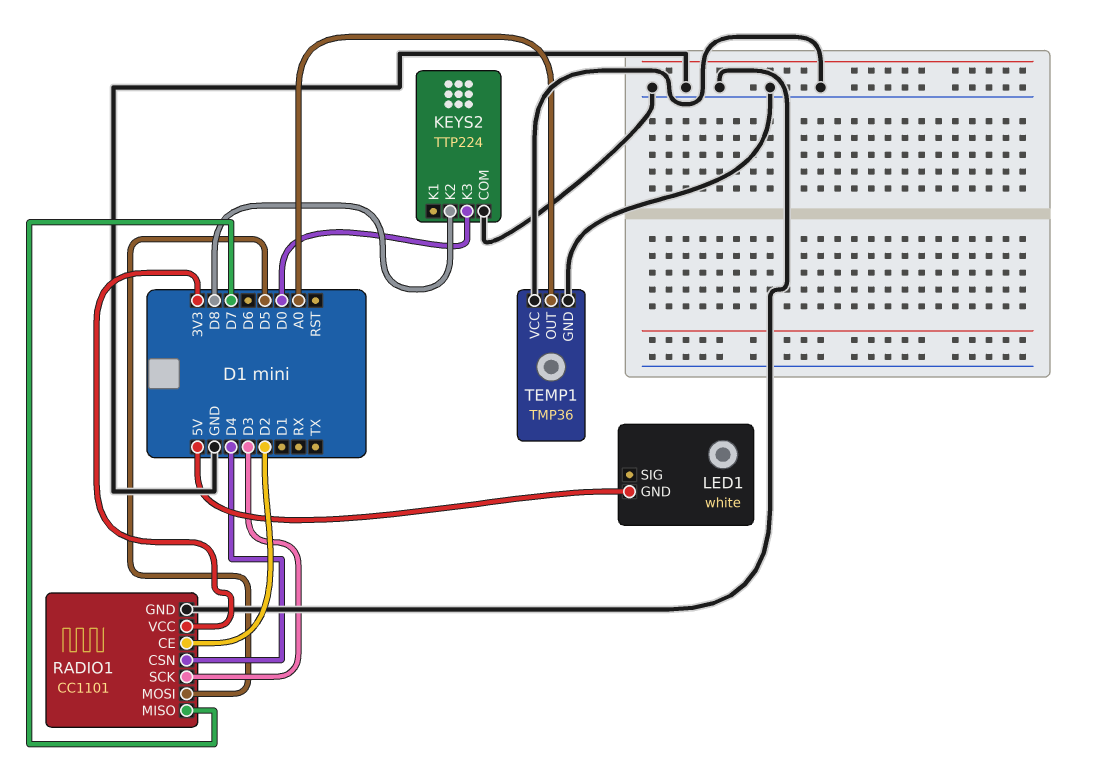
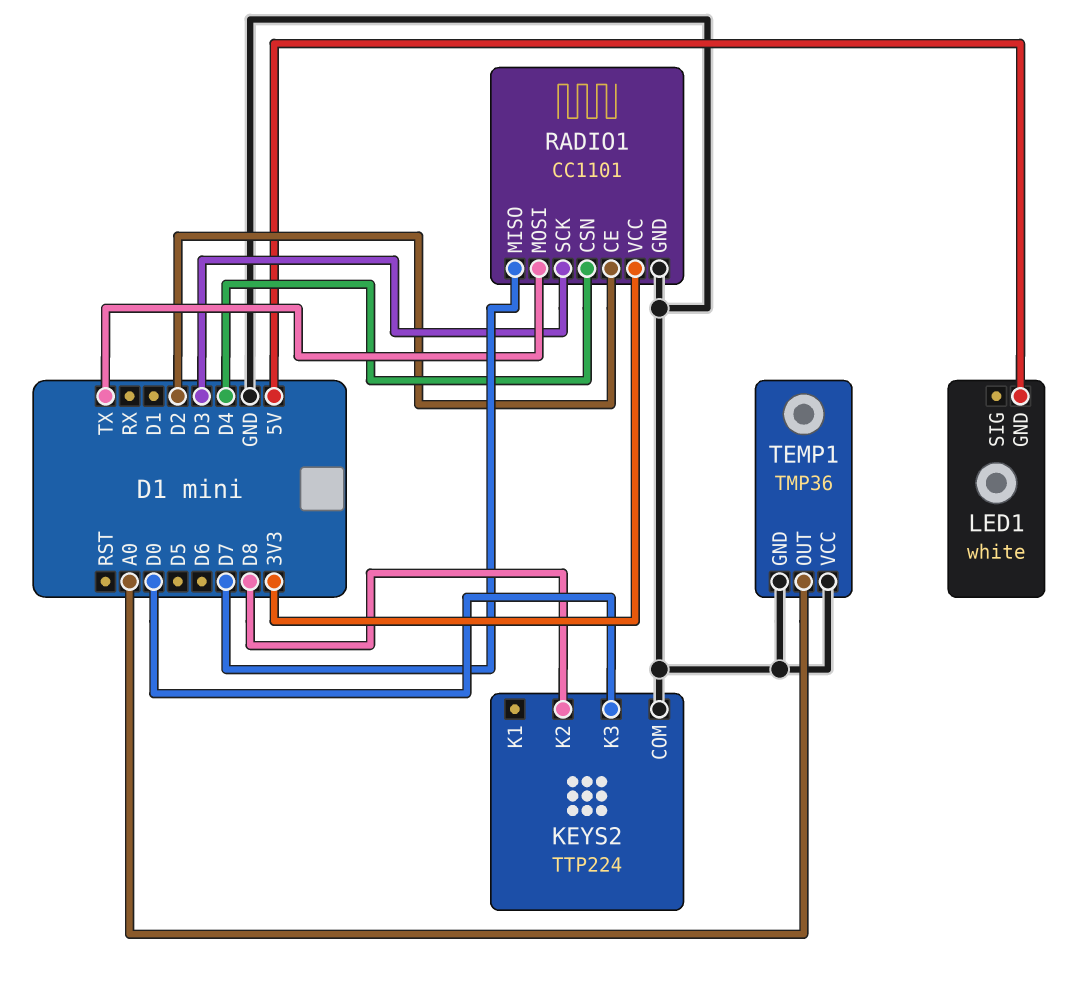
RADIO1 pin MOSI: D5 -> TX

